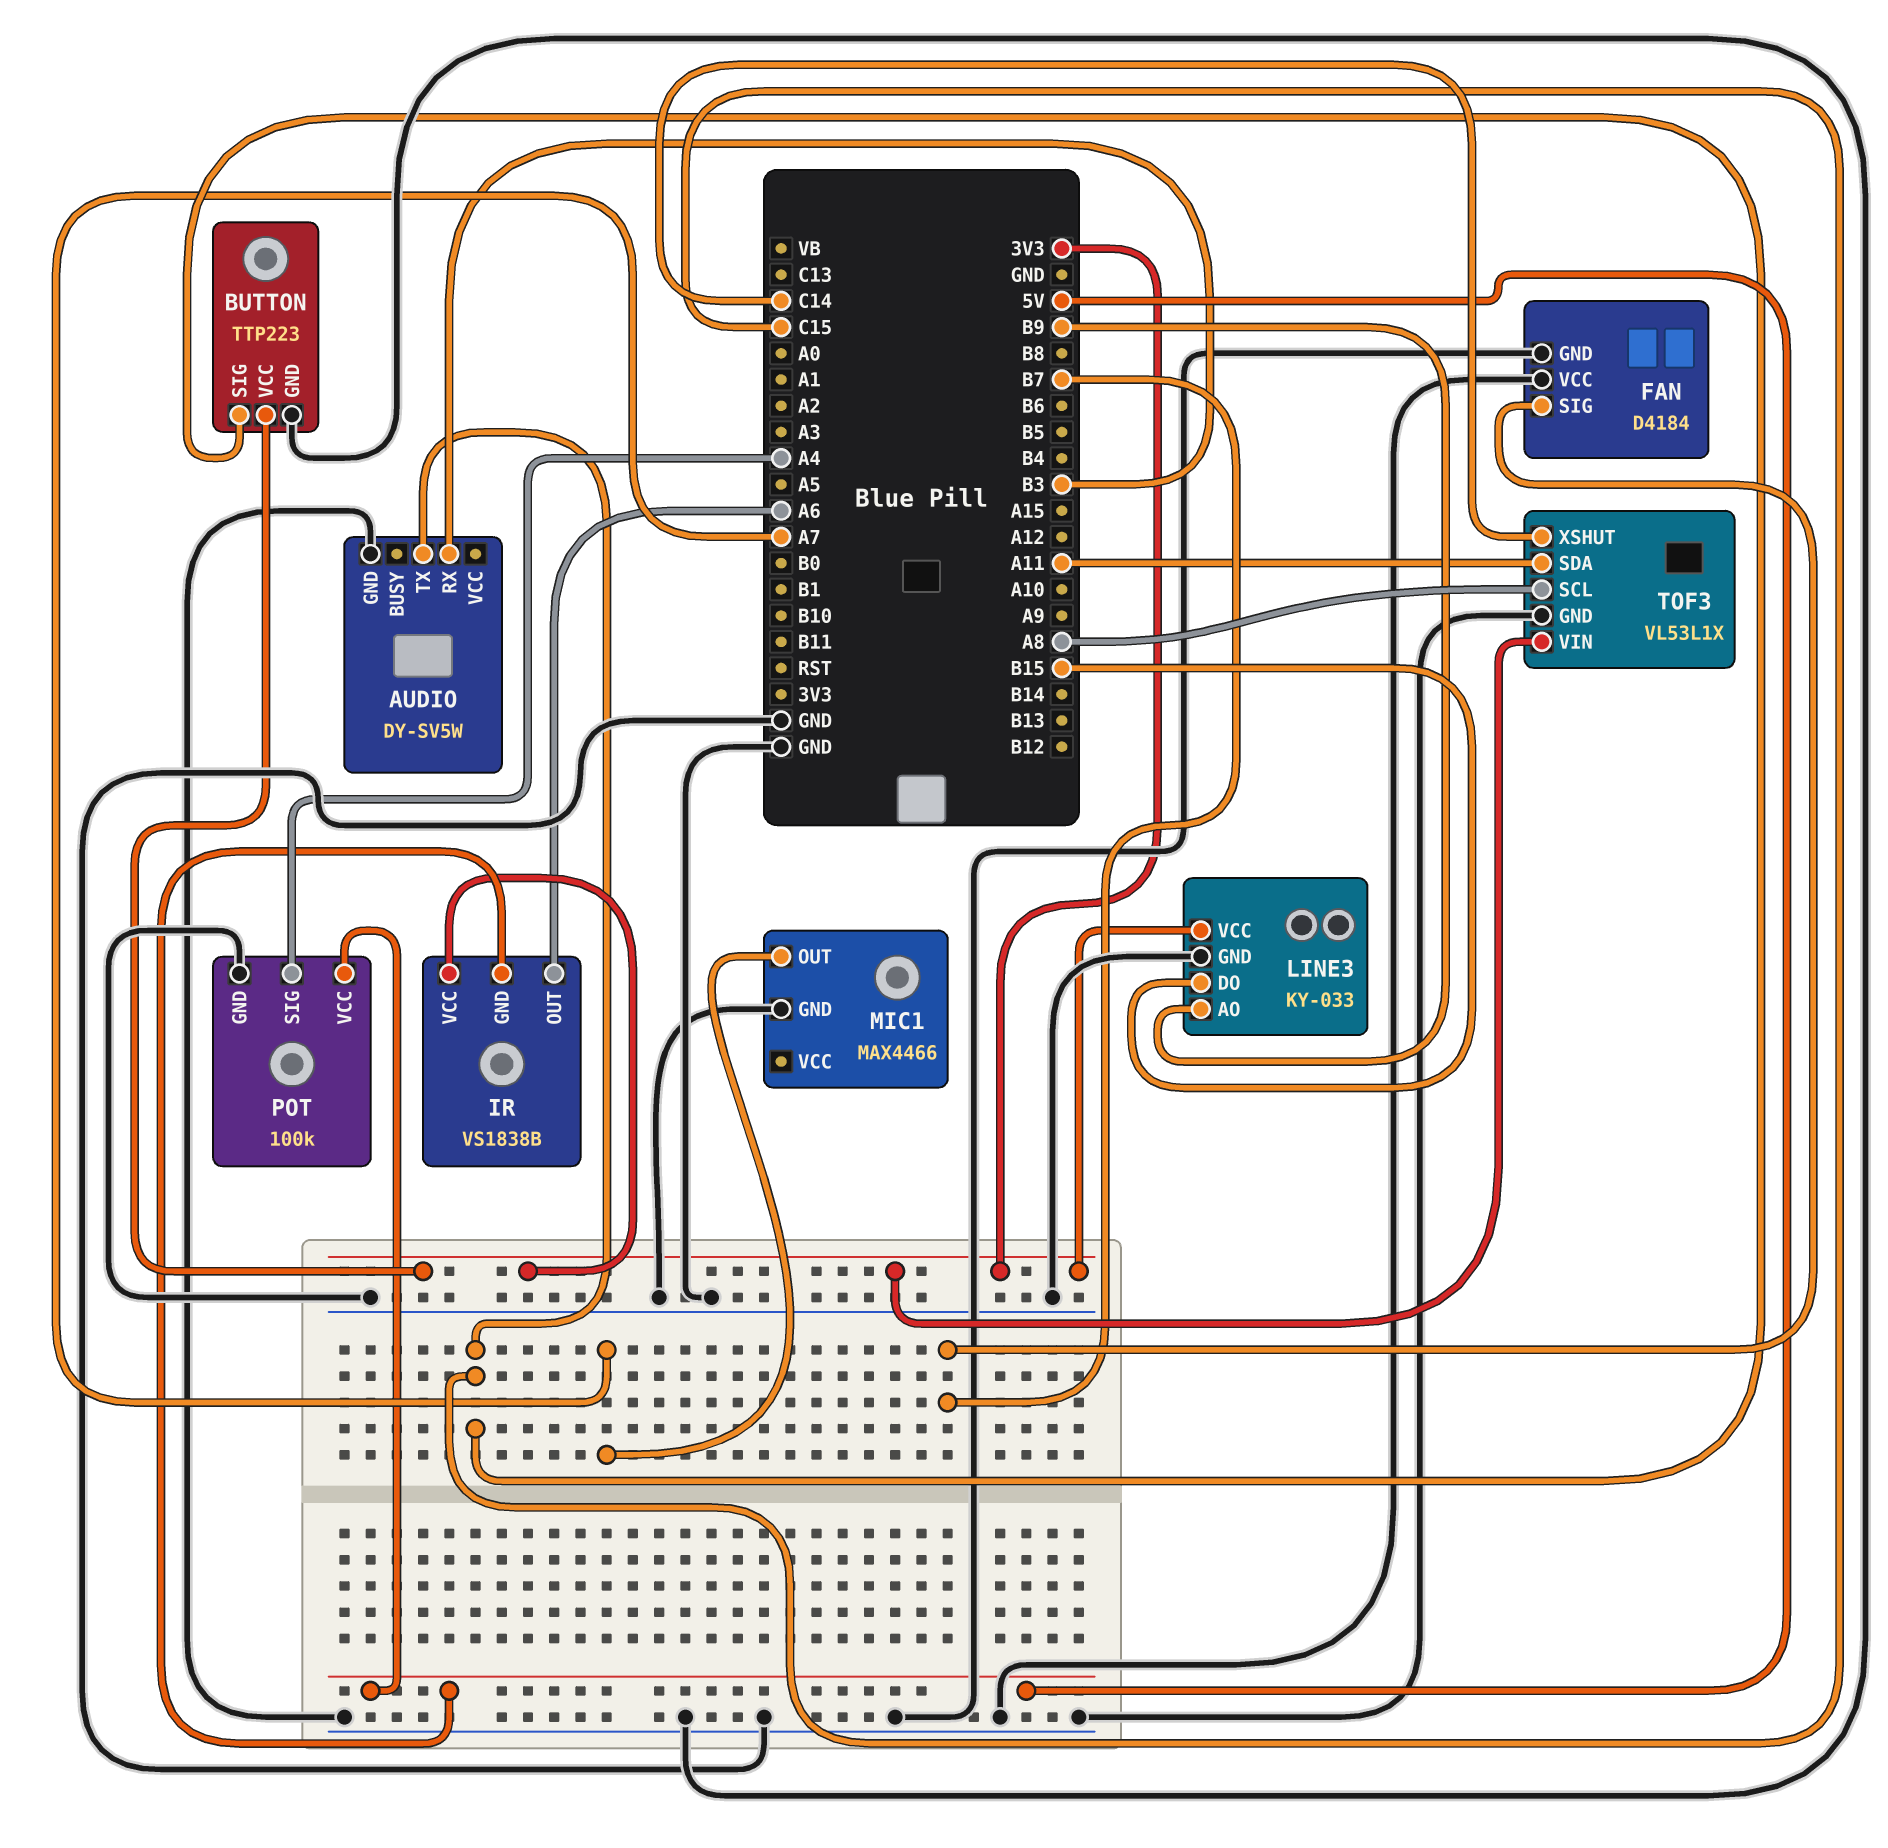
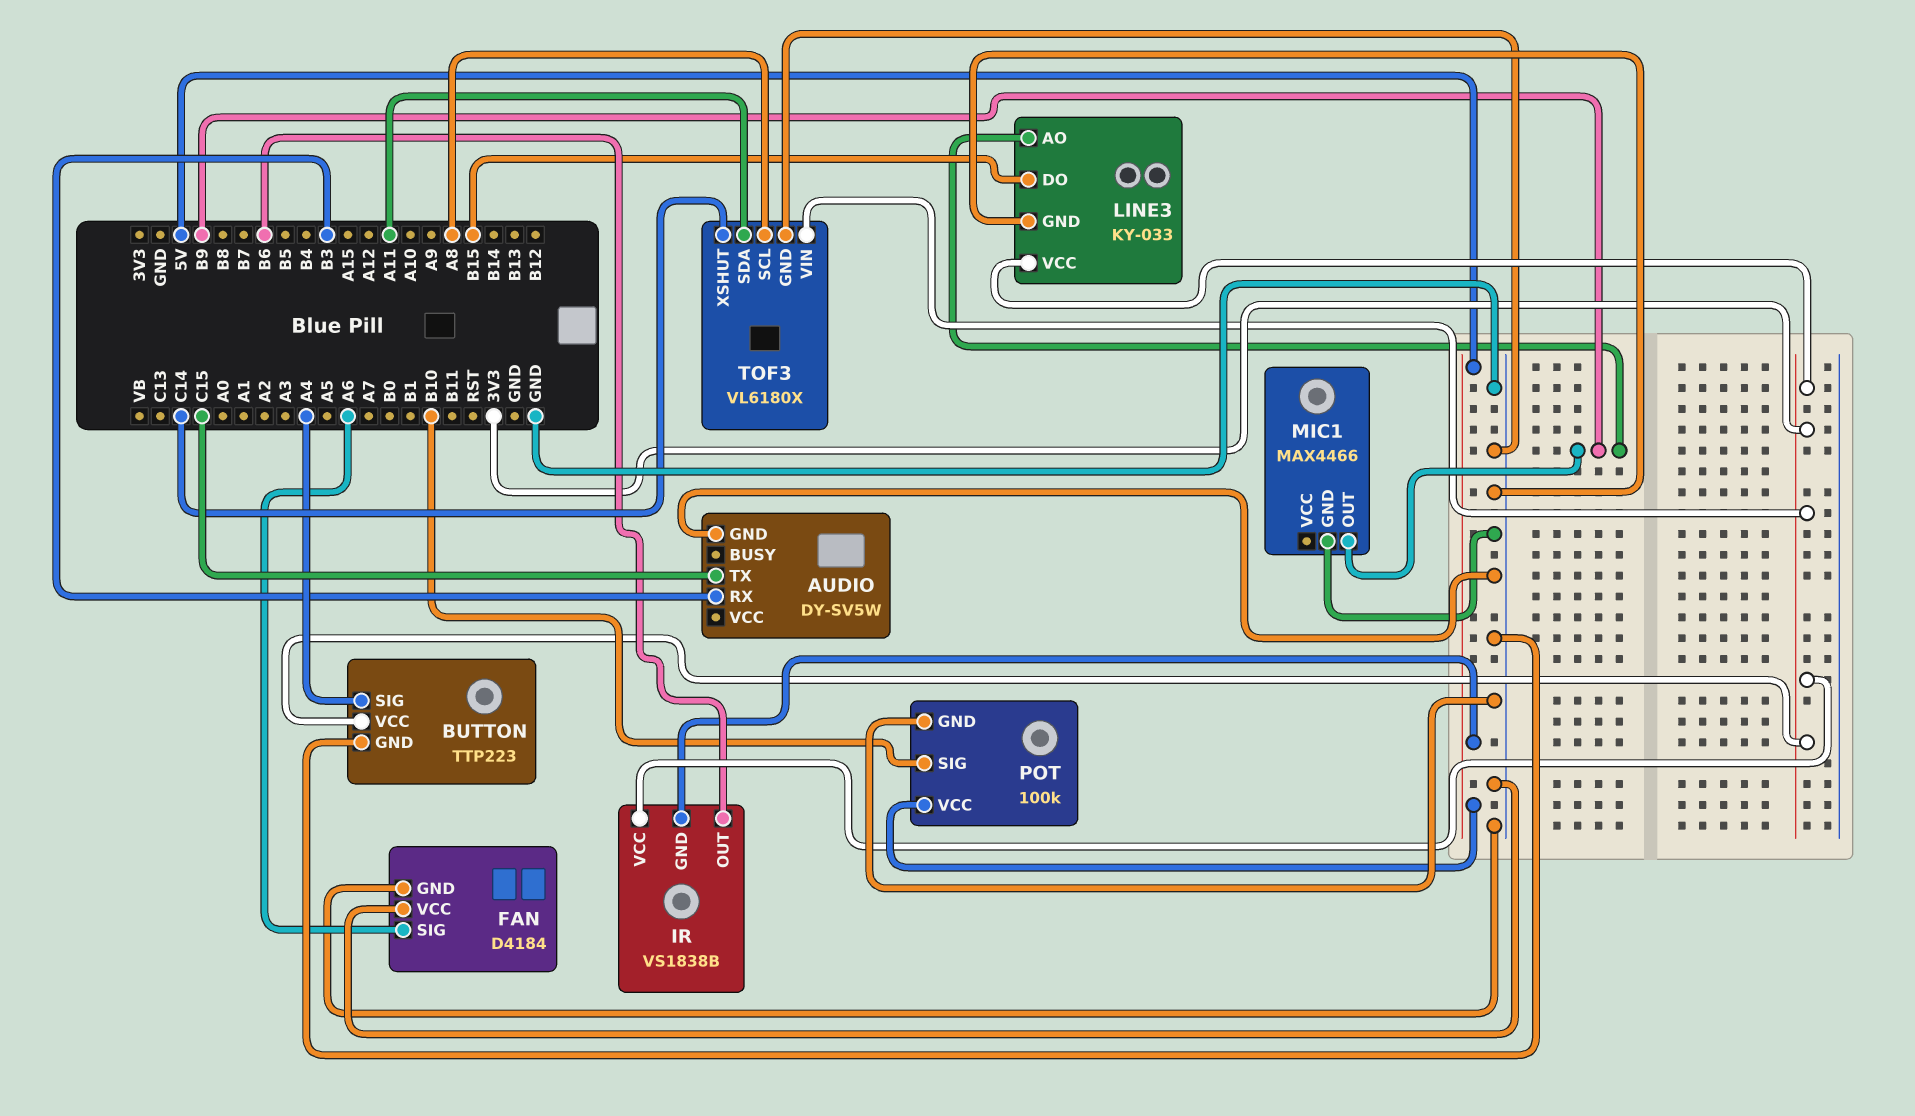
BUTTON pin SIG: C15 -> A4
FAN pin SIG: B7 -> A6
IR pin OUT: A6 -> B6
MIC1 pin OUT: A7 -> B9
POT pin SIG: A4 -> B10
TOF3: VL53L1X -> VL6180X

